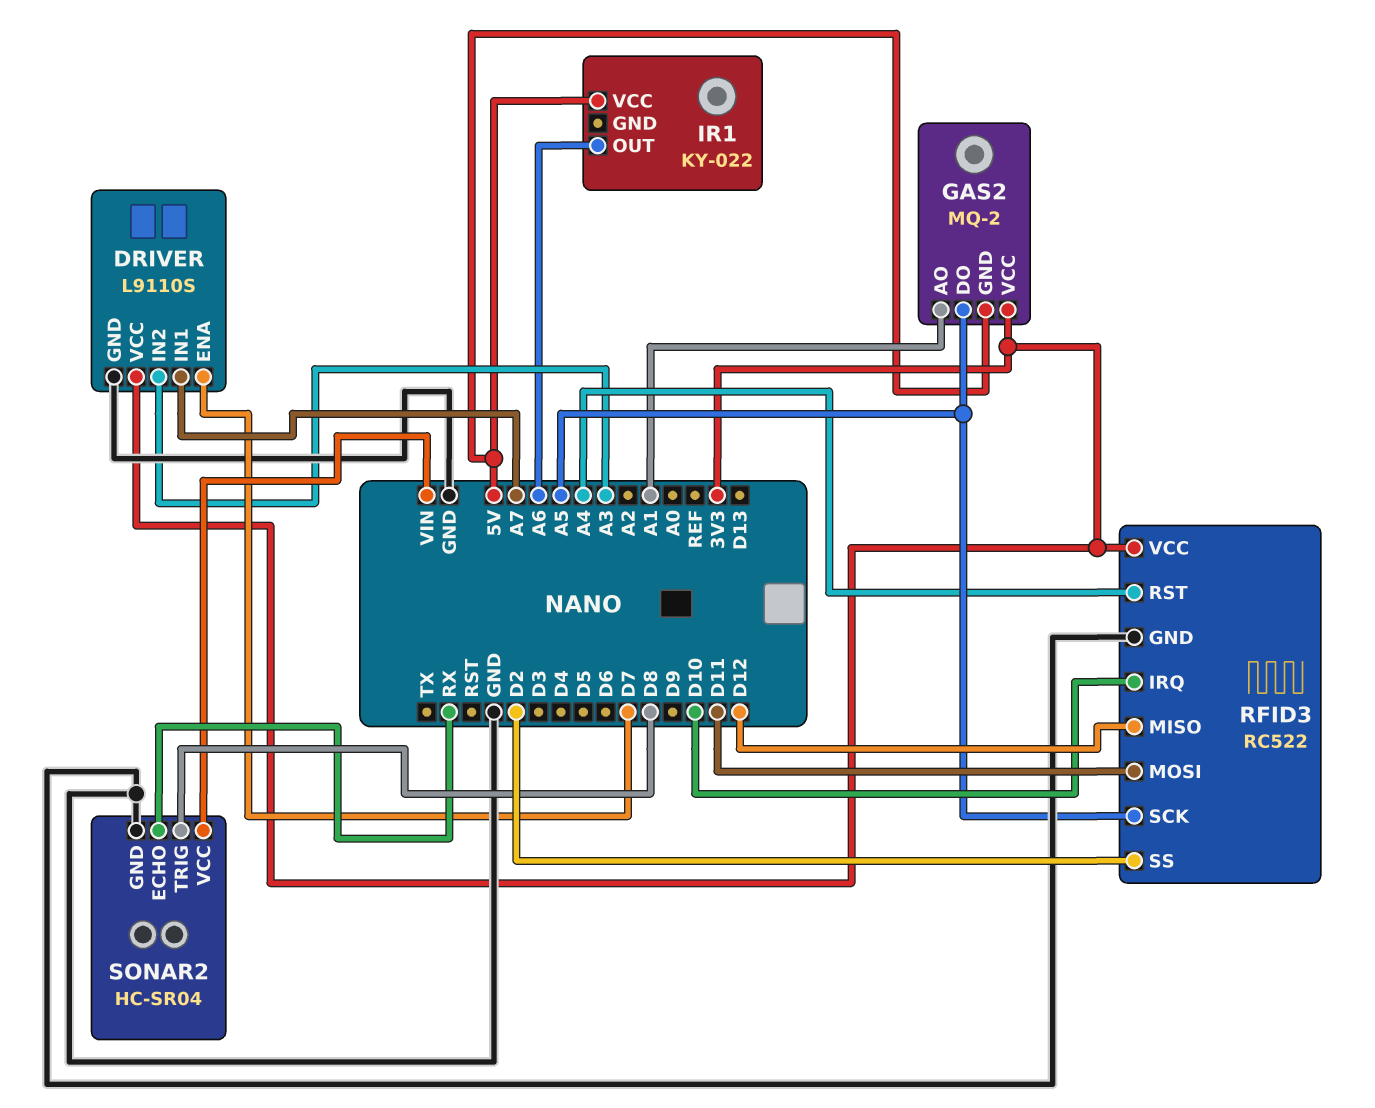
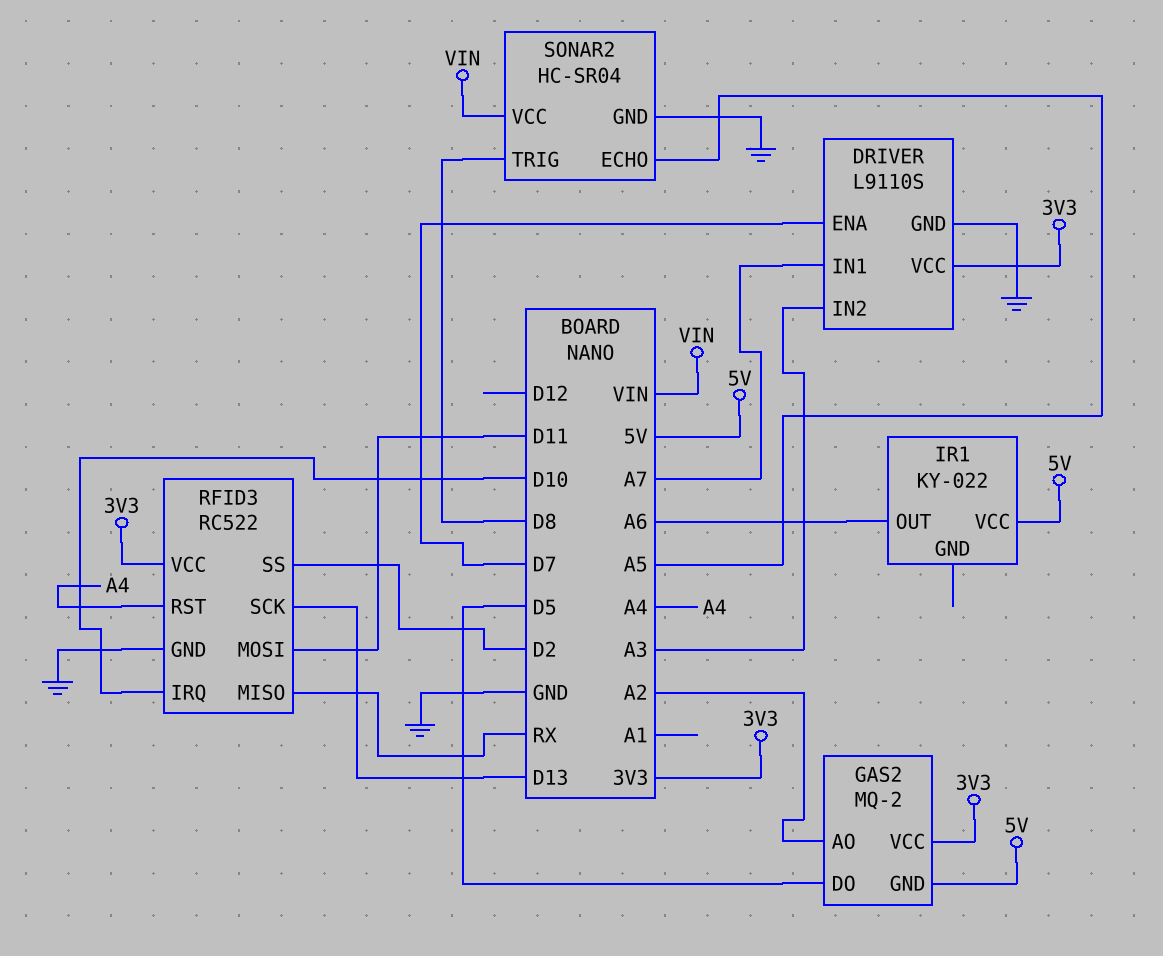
GAS2 pin AO: A1 -> A2
GAS2 pin DO: A5 -> D5
RFID3 pin MISO: D12 -> RX
RFID3 pin SCK: A5 -> D13
SONAR2 pin ECHO: RX -> A5

